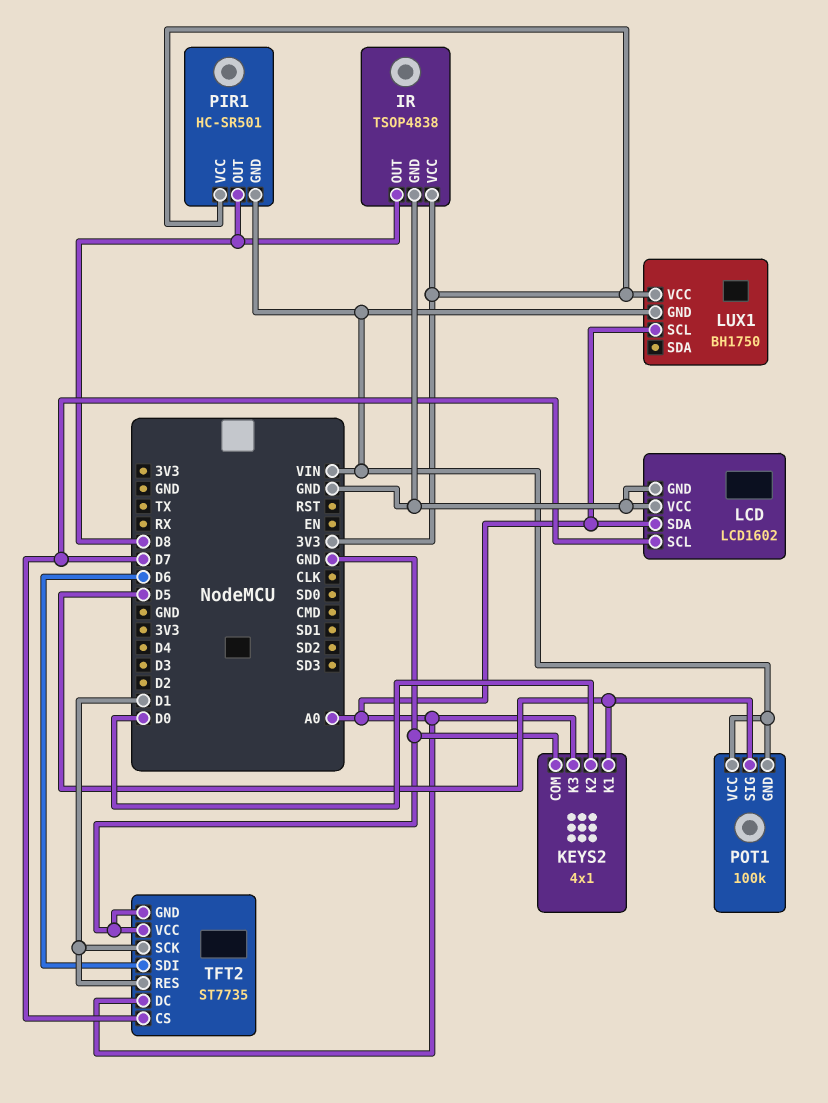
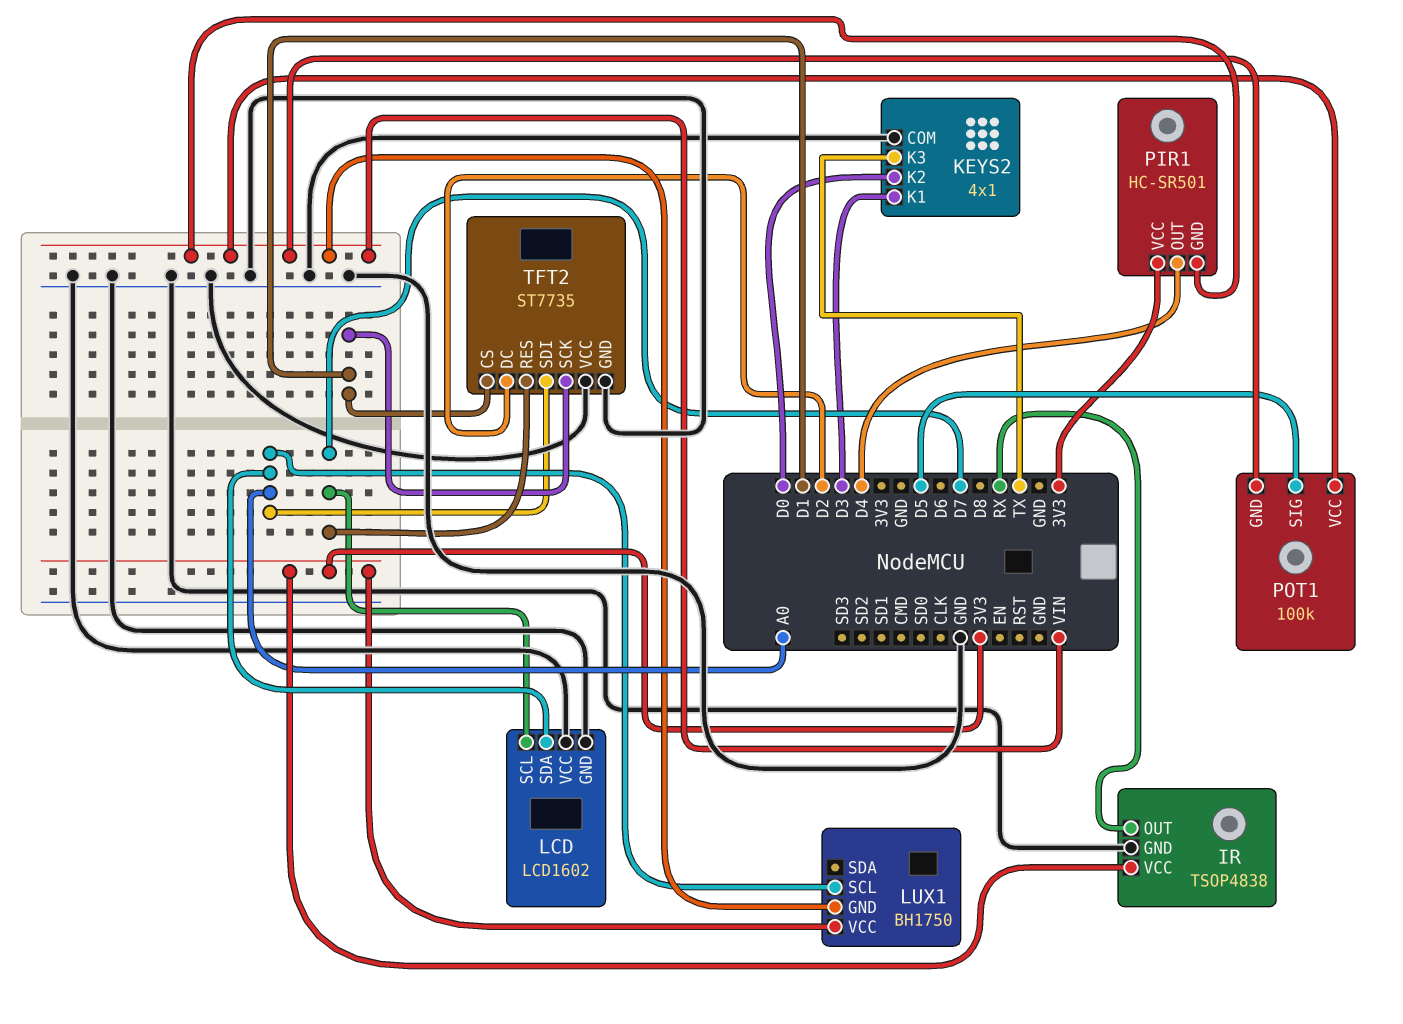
IR pin OUT: D8 -> RX
KEYS2 pin K1: D5 -> D3
KEYS2 pin K3: A0 -> TX
PIR1 pin OUT: D8 -> D4
TFT2 pin CS: D7 -> D1
TFT2 pin DC: A0 -> D2
TFT2 pin RES: D1 -> D7
TFT2 pin SDI: D6 -> A0

